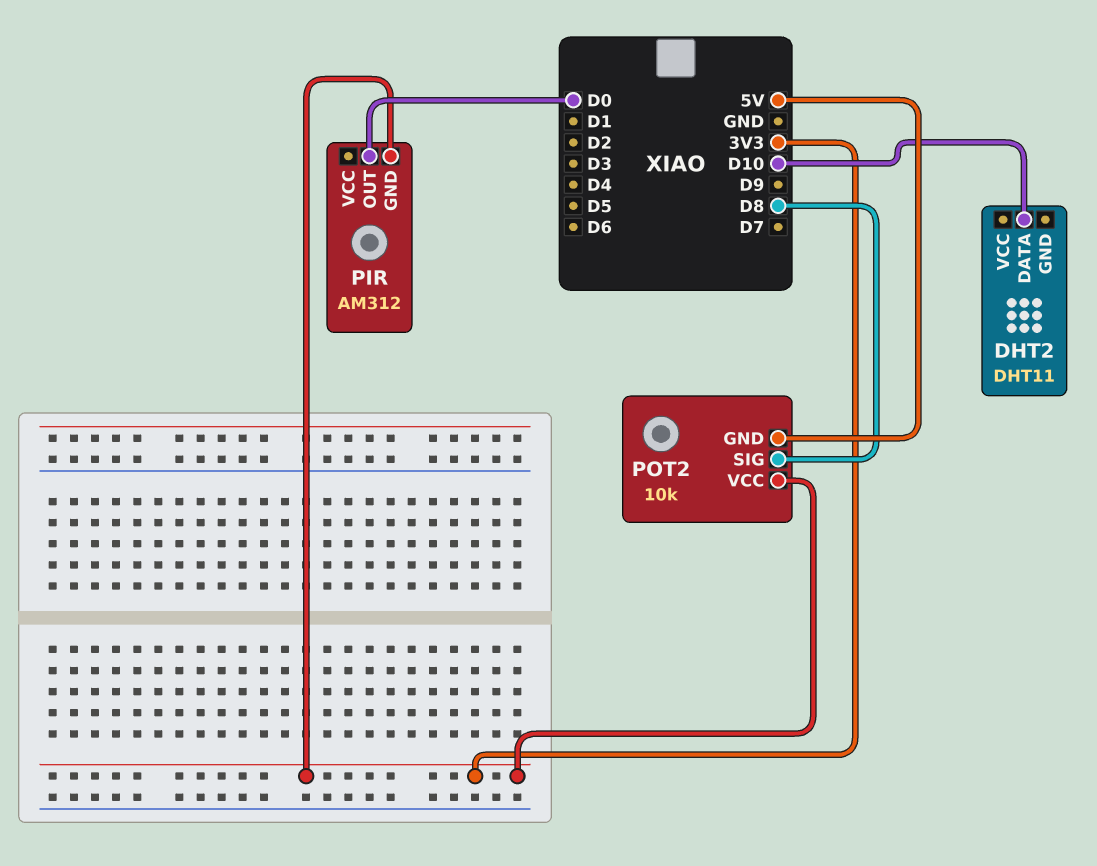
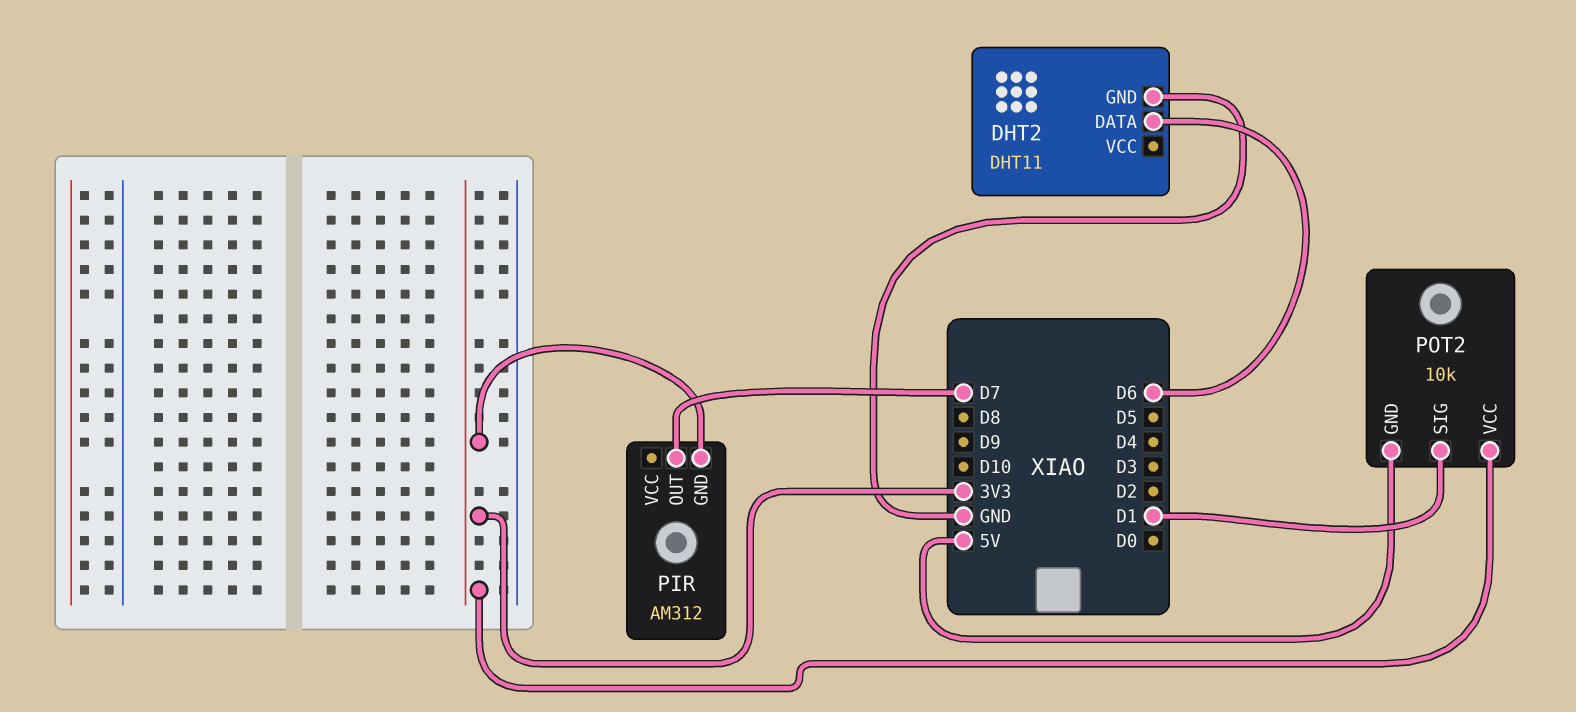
DHT2 pin DATA: D10 -> D6
DHT2 pin GND: none -> GND
PIR pin OUT: D0 -> D7
POT2 pin SIG: D8 -> D1

